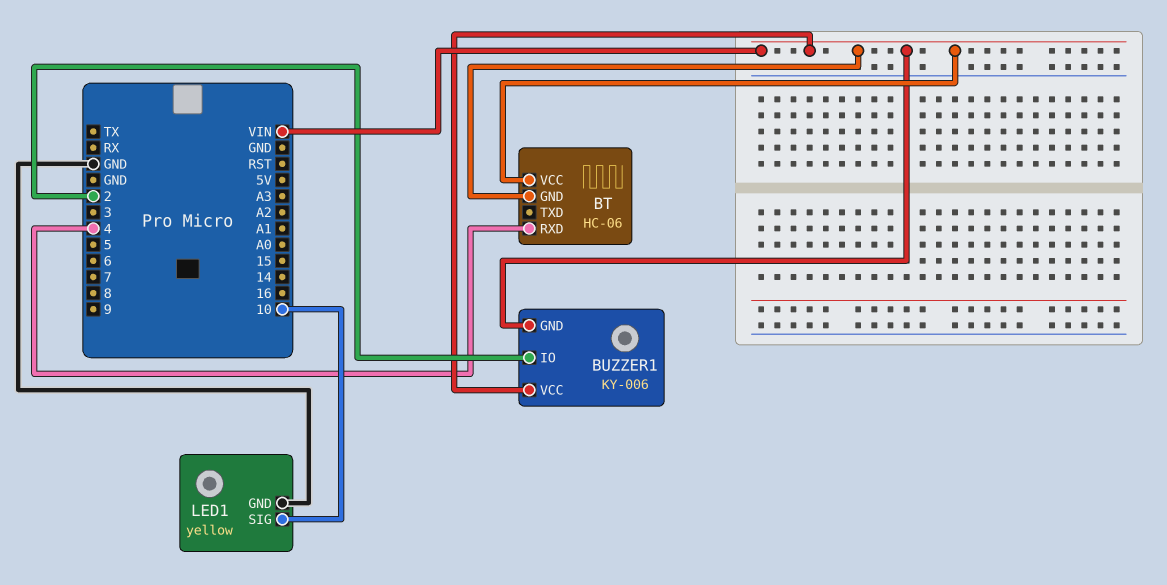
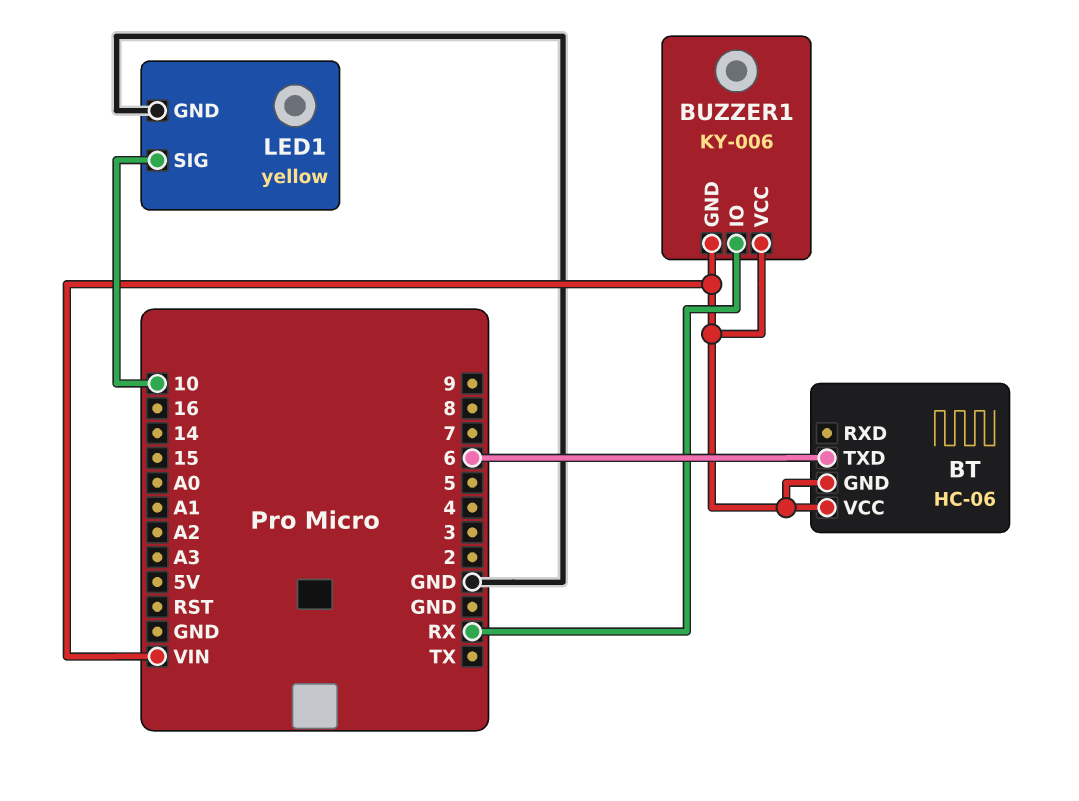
BT pin RXD: 4 -> none
BT pin TXD: none -> 6
BUZZER1 pin IO: 2 -> RX

